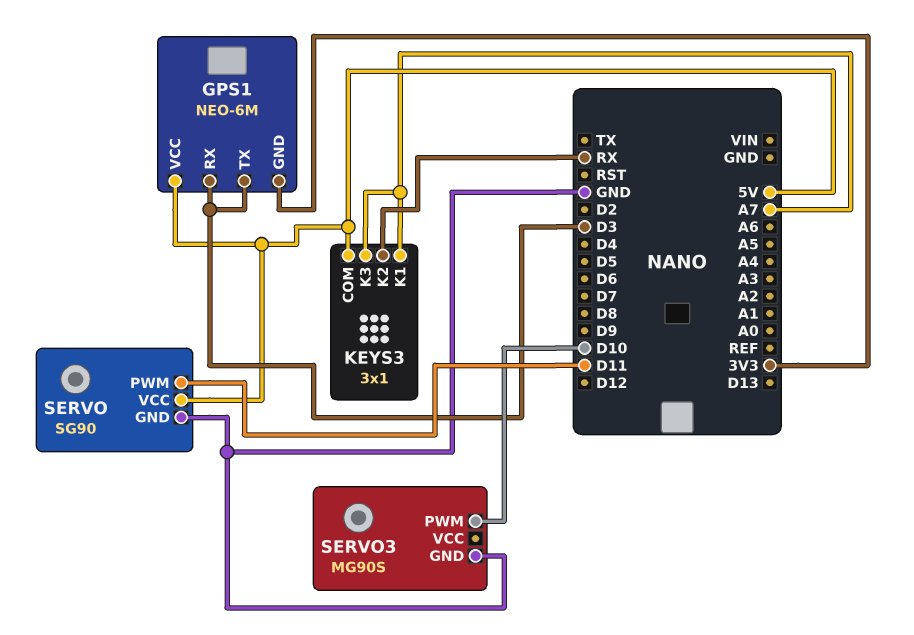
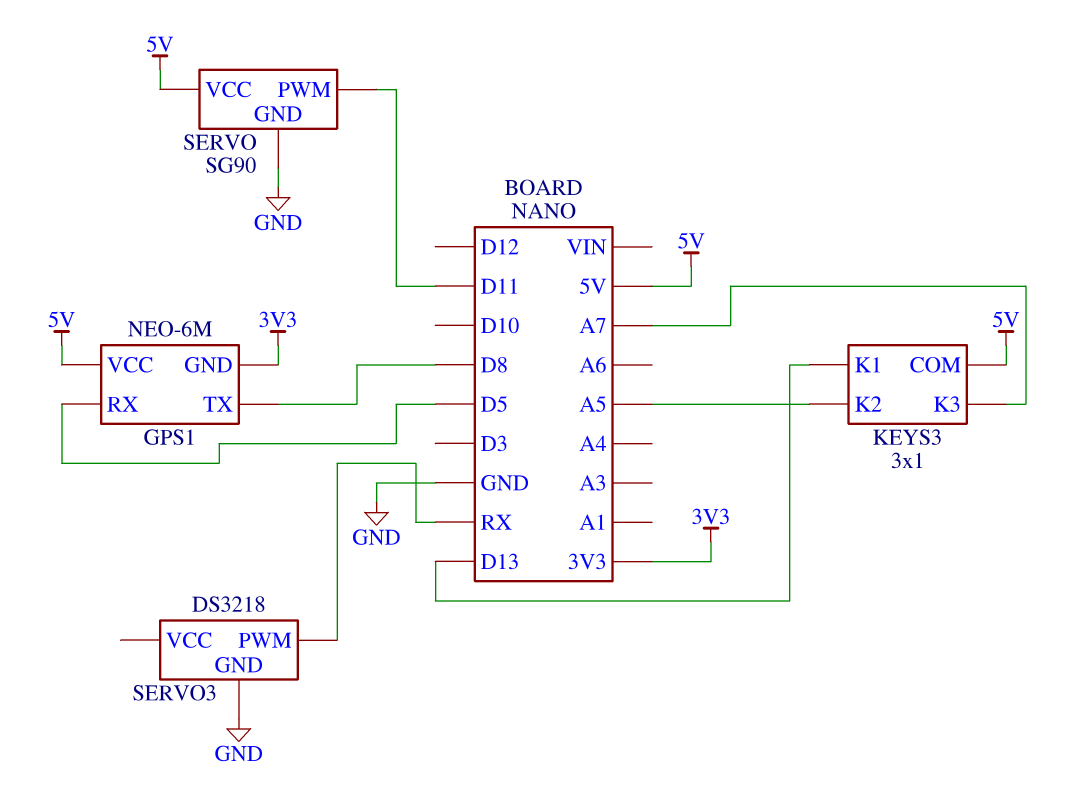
GPS1 pin RX: D3 -> D5
GPS1 pin TX: D3 -> D8
KEYS3 pin K1: A7 -> D13
KEYS3 pin K2: RX -> A5
SERVO3: MG90S -> DS3218
SERVO3 pin PWM: D10 -> RX

